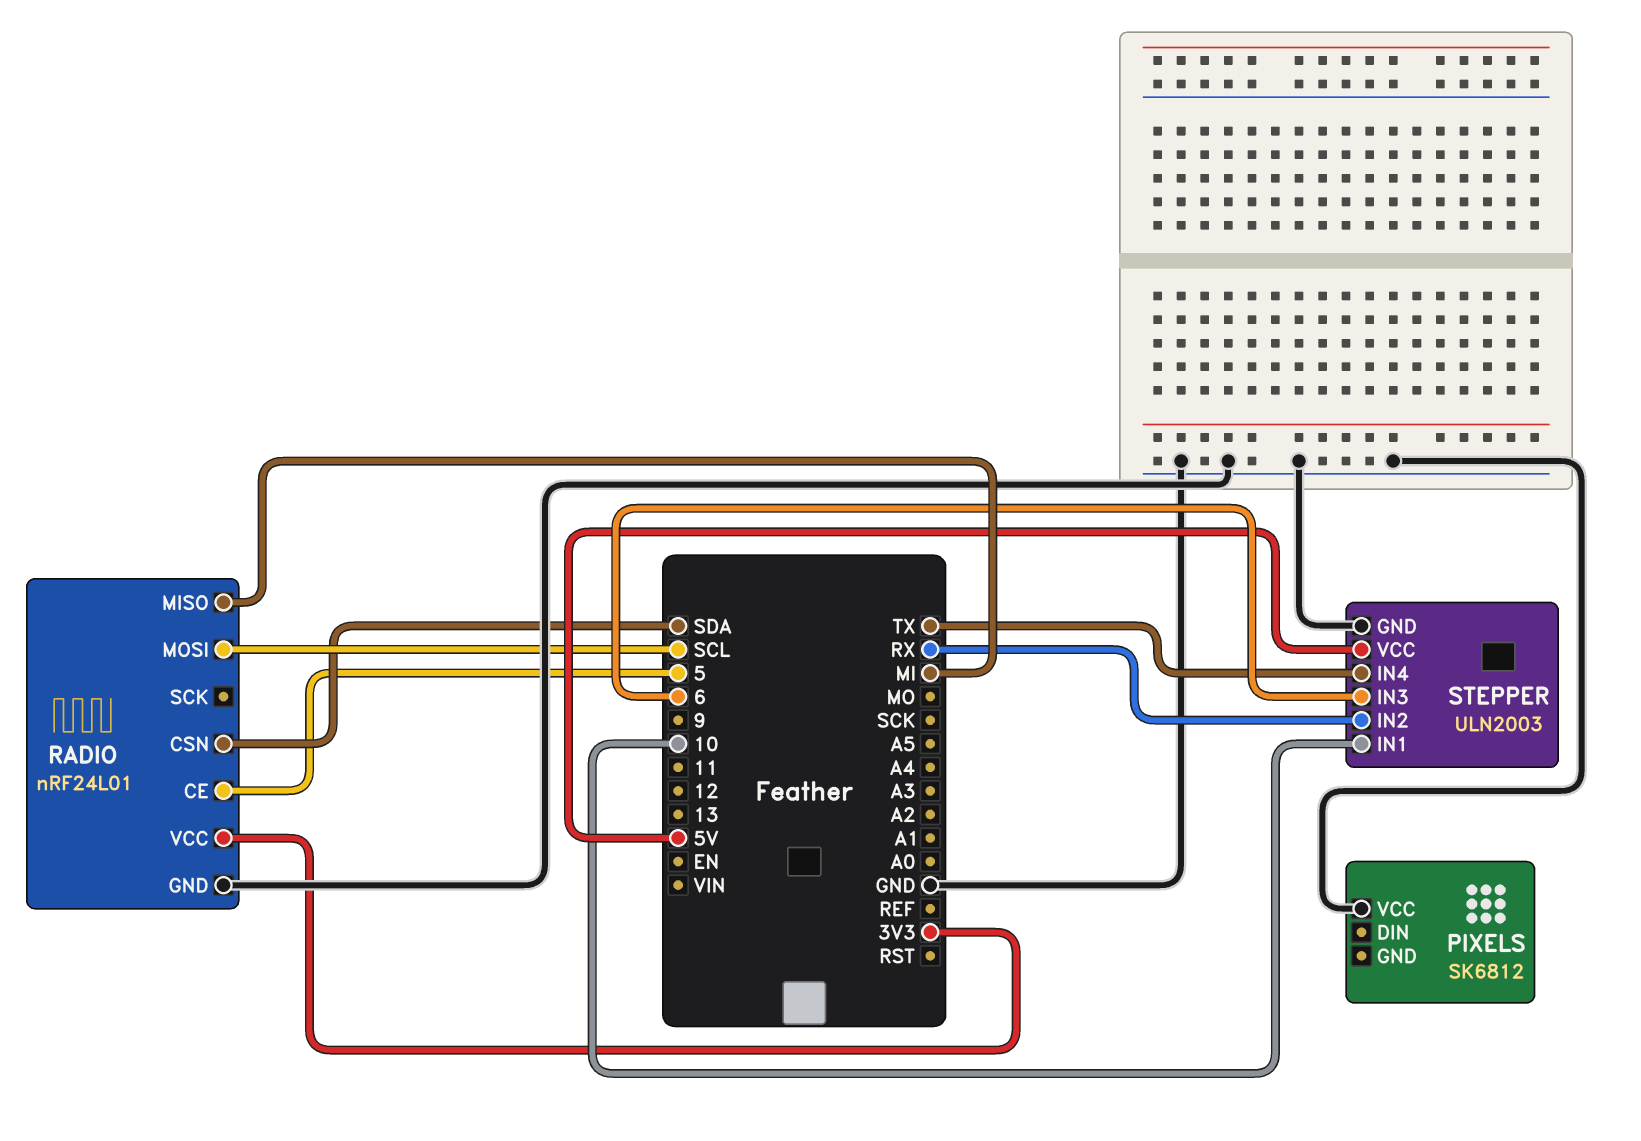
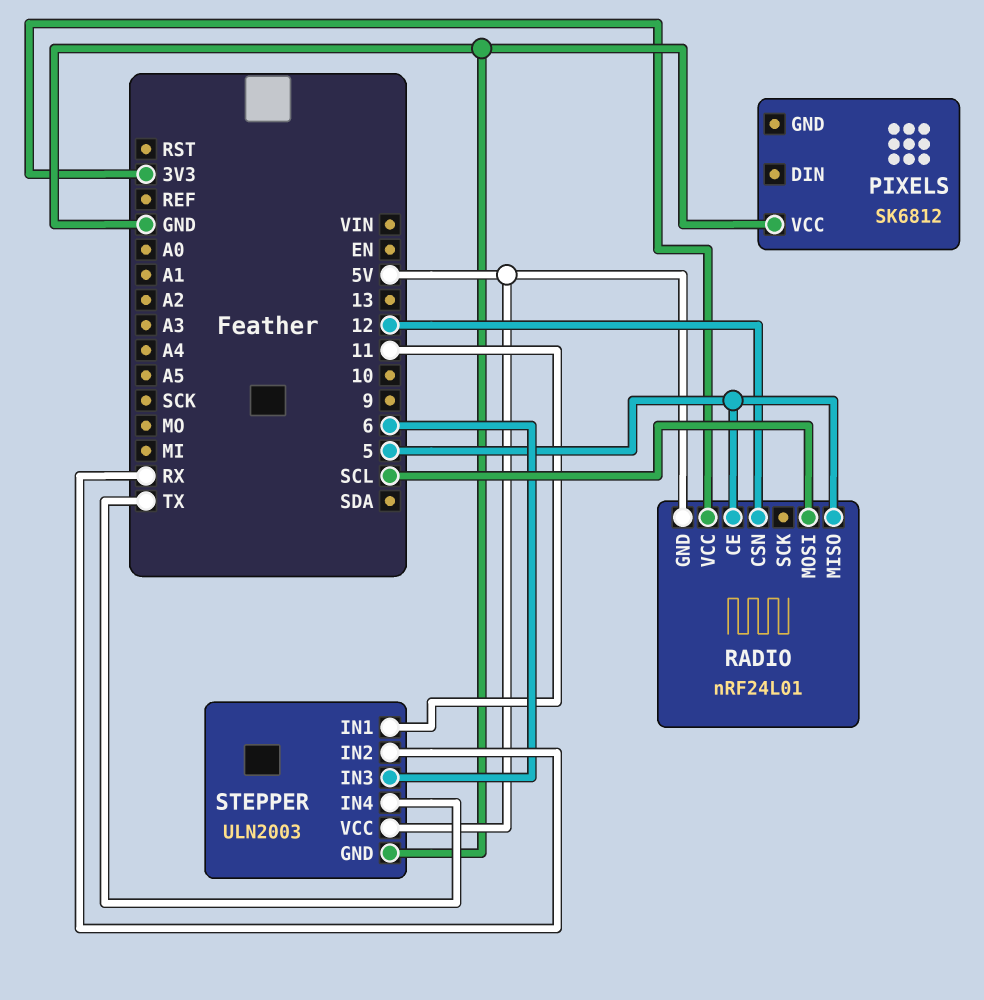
RADIO pin CSN: SDA -> 12
RADIO pin GND: GND -> 5V
RADIO pin MISO: MI -> 5
STEPPER pin IN1: 10 -> 11

